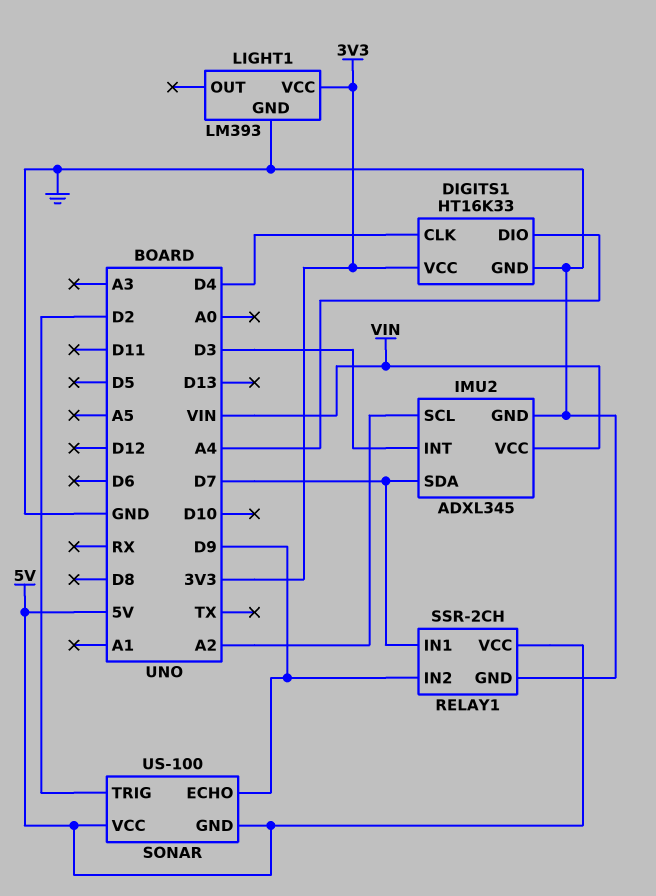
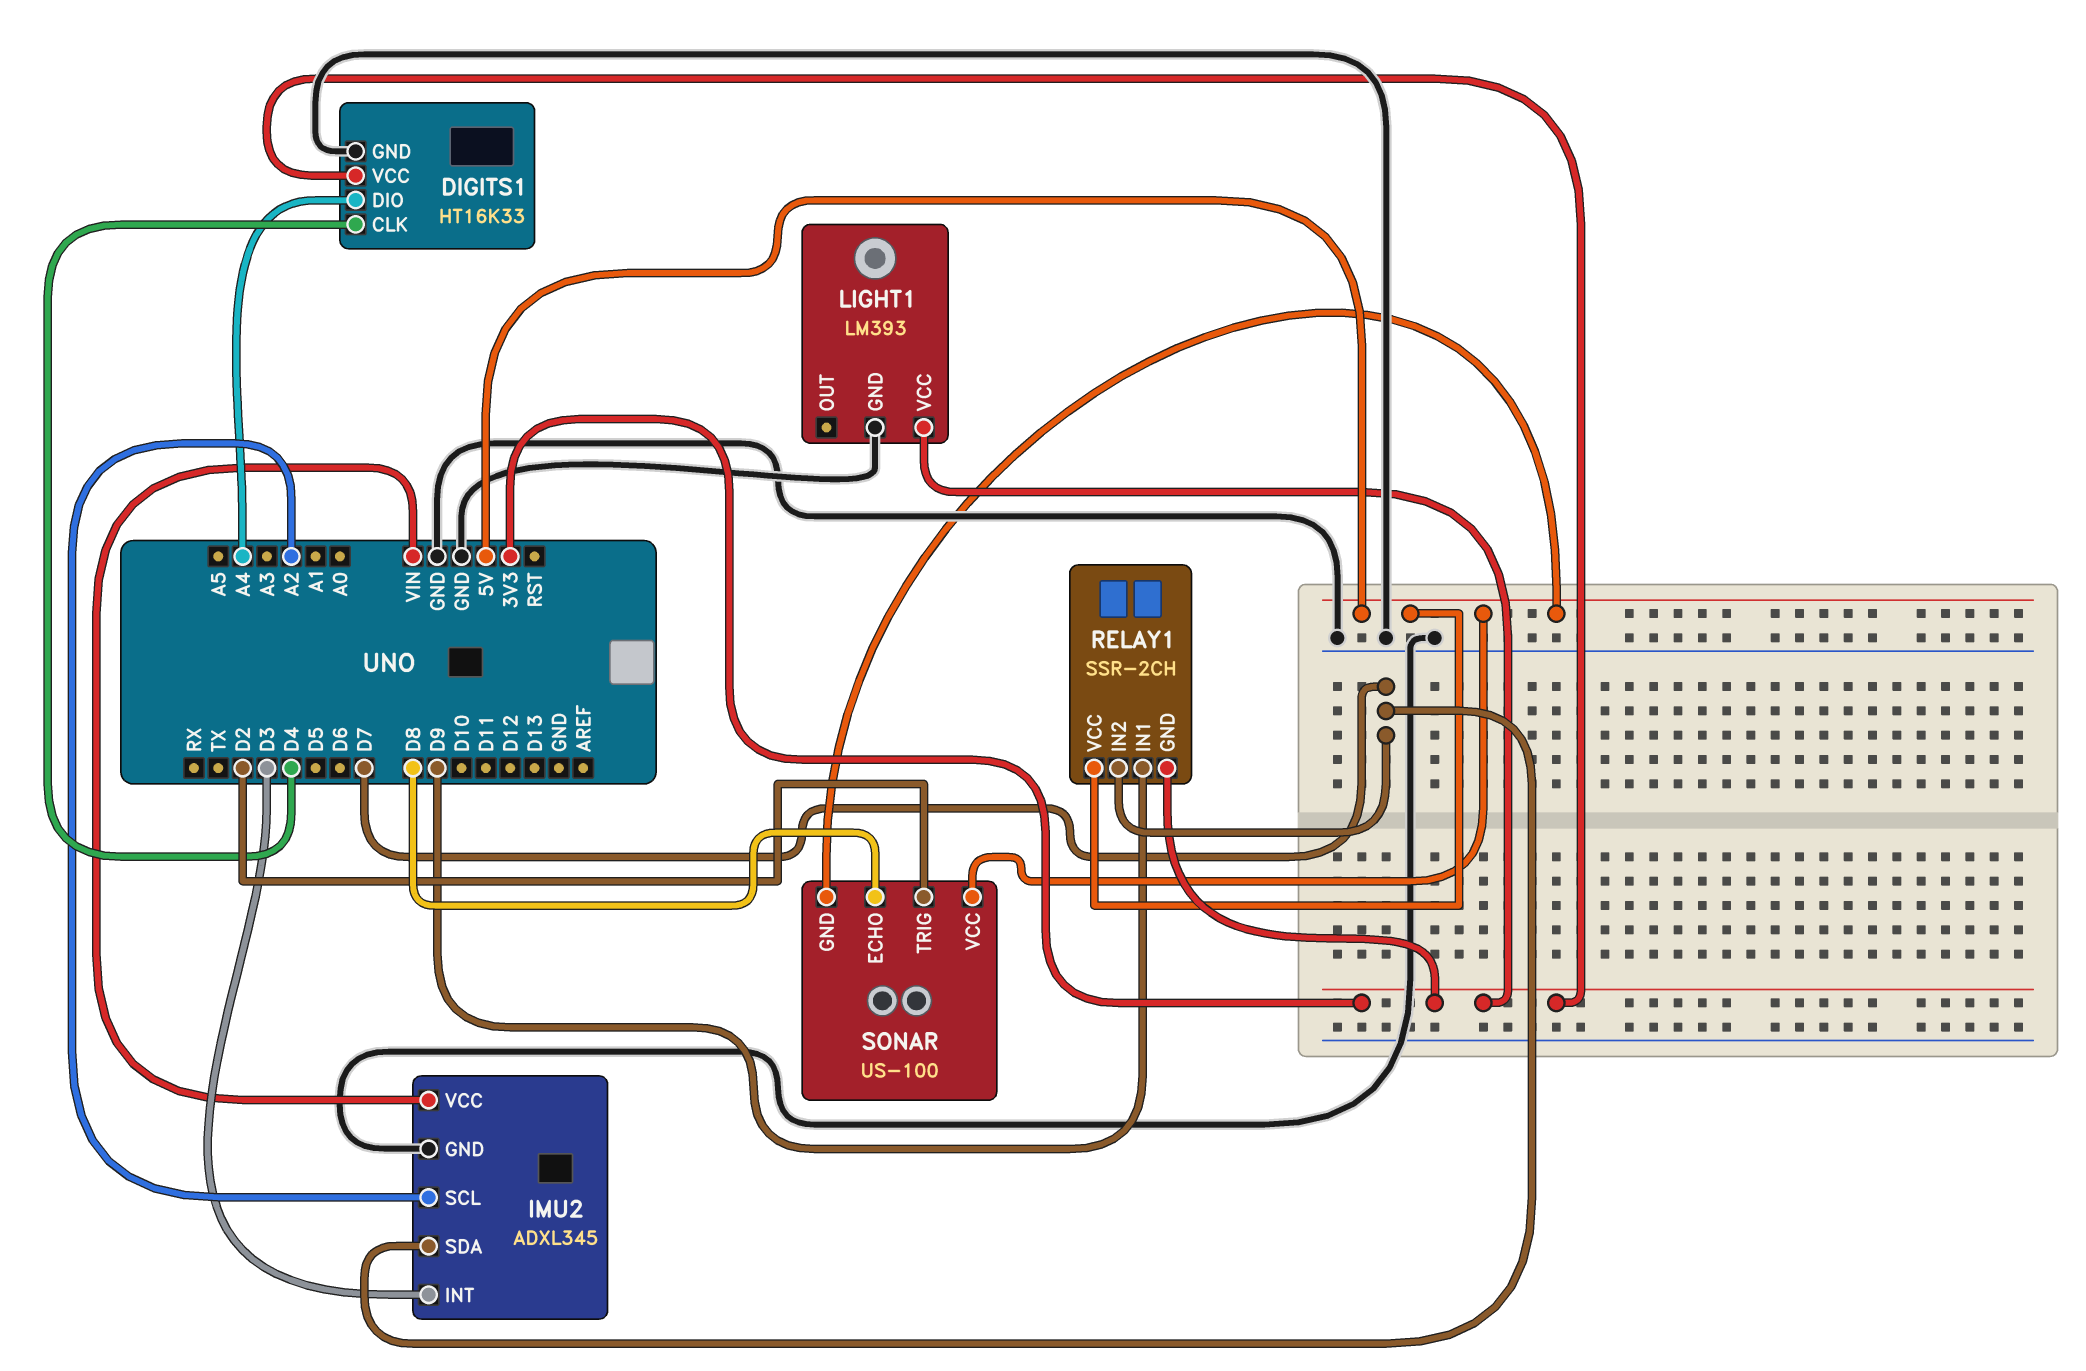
RELAY1 pin GND: GND -> 3V3
RELAY1 pin IN1: D7 -> D9
RELAY1 pin IN2: D9 -> D7
SONAR pin ECHO: D9 -> D8

